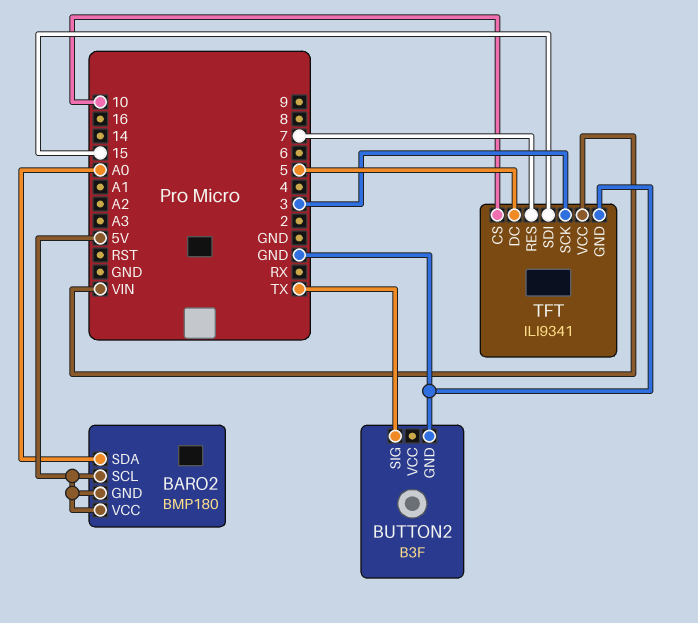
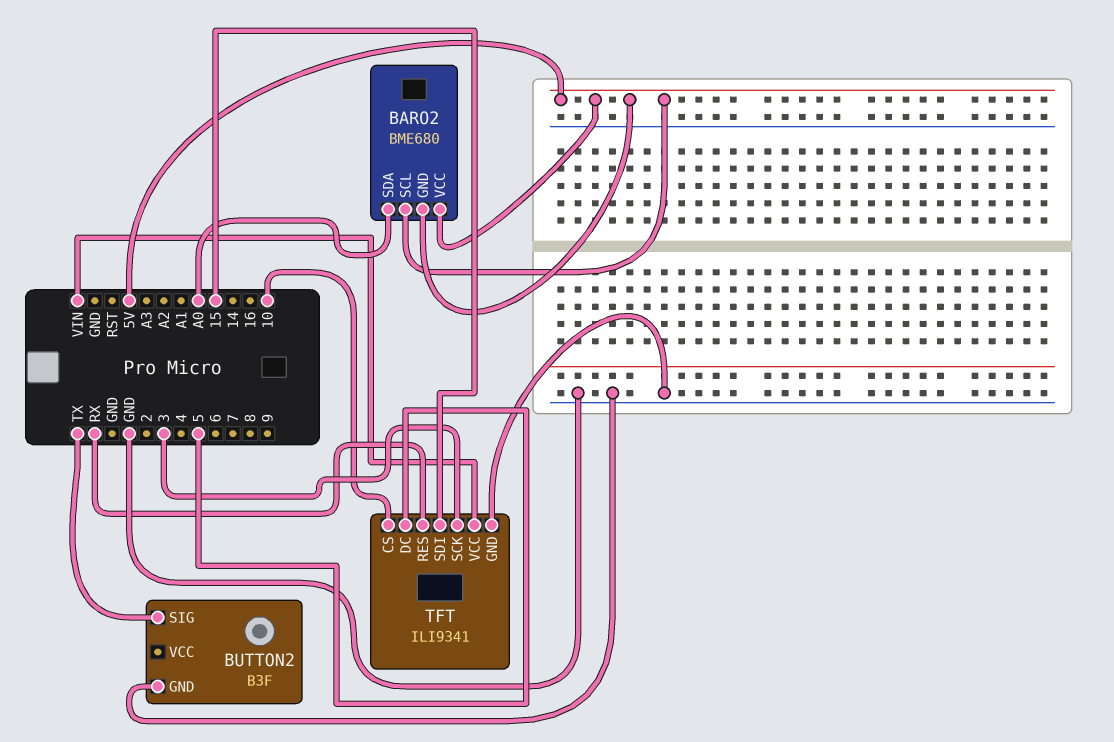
BARO2: BMP180 -> BME680
TFT pin RES: 7 -> RX

